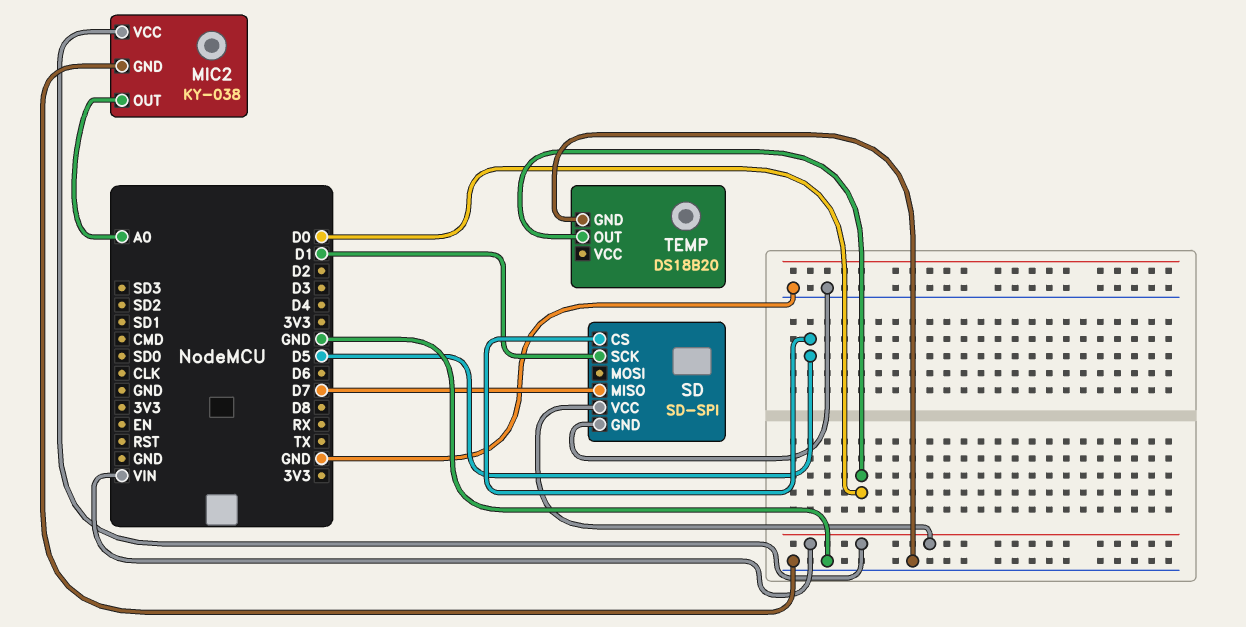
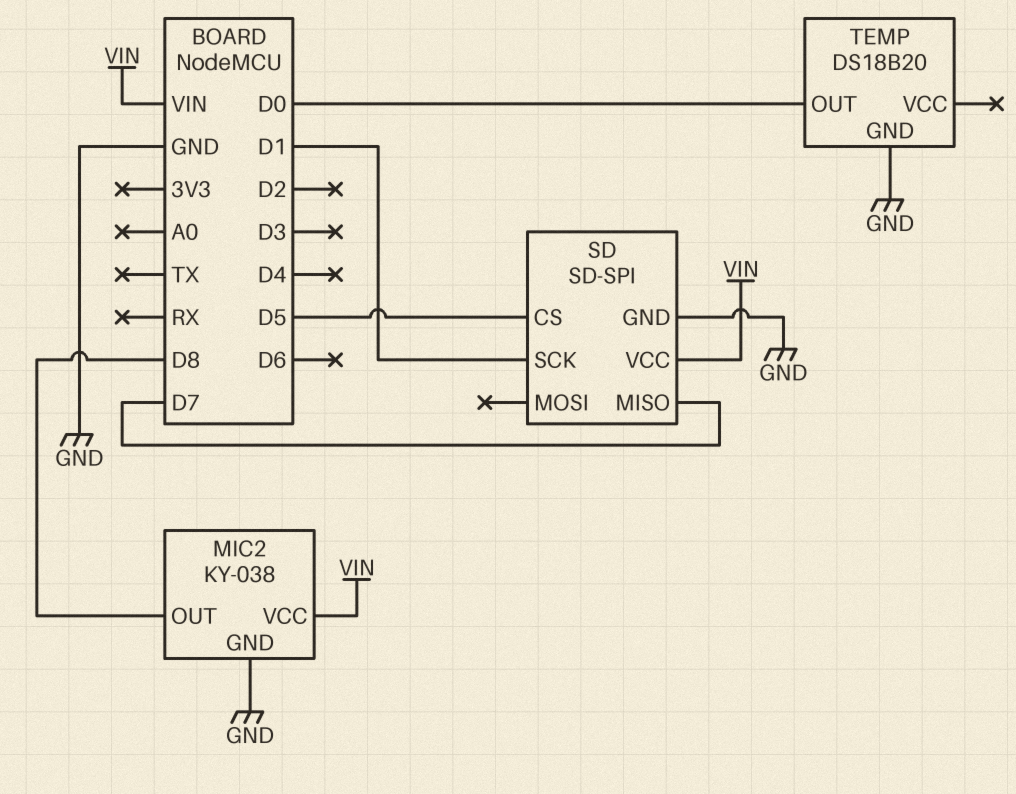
MIC2 pin OUT: A0 -> D8

